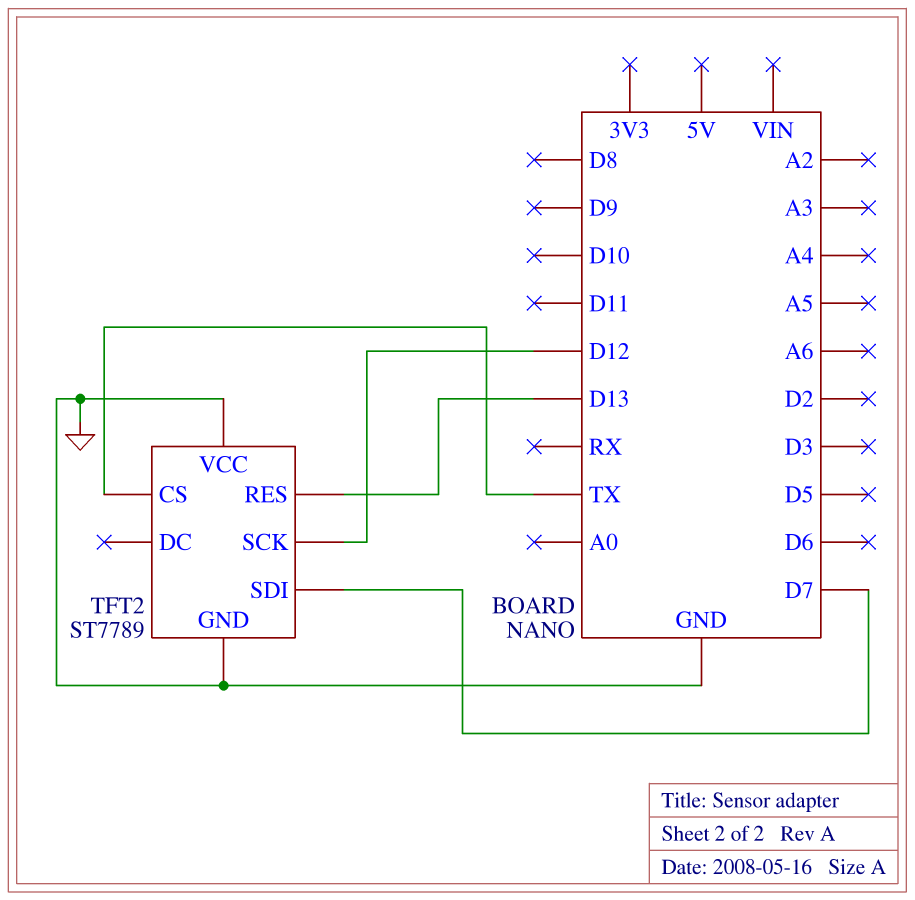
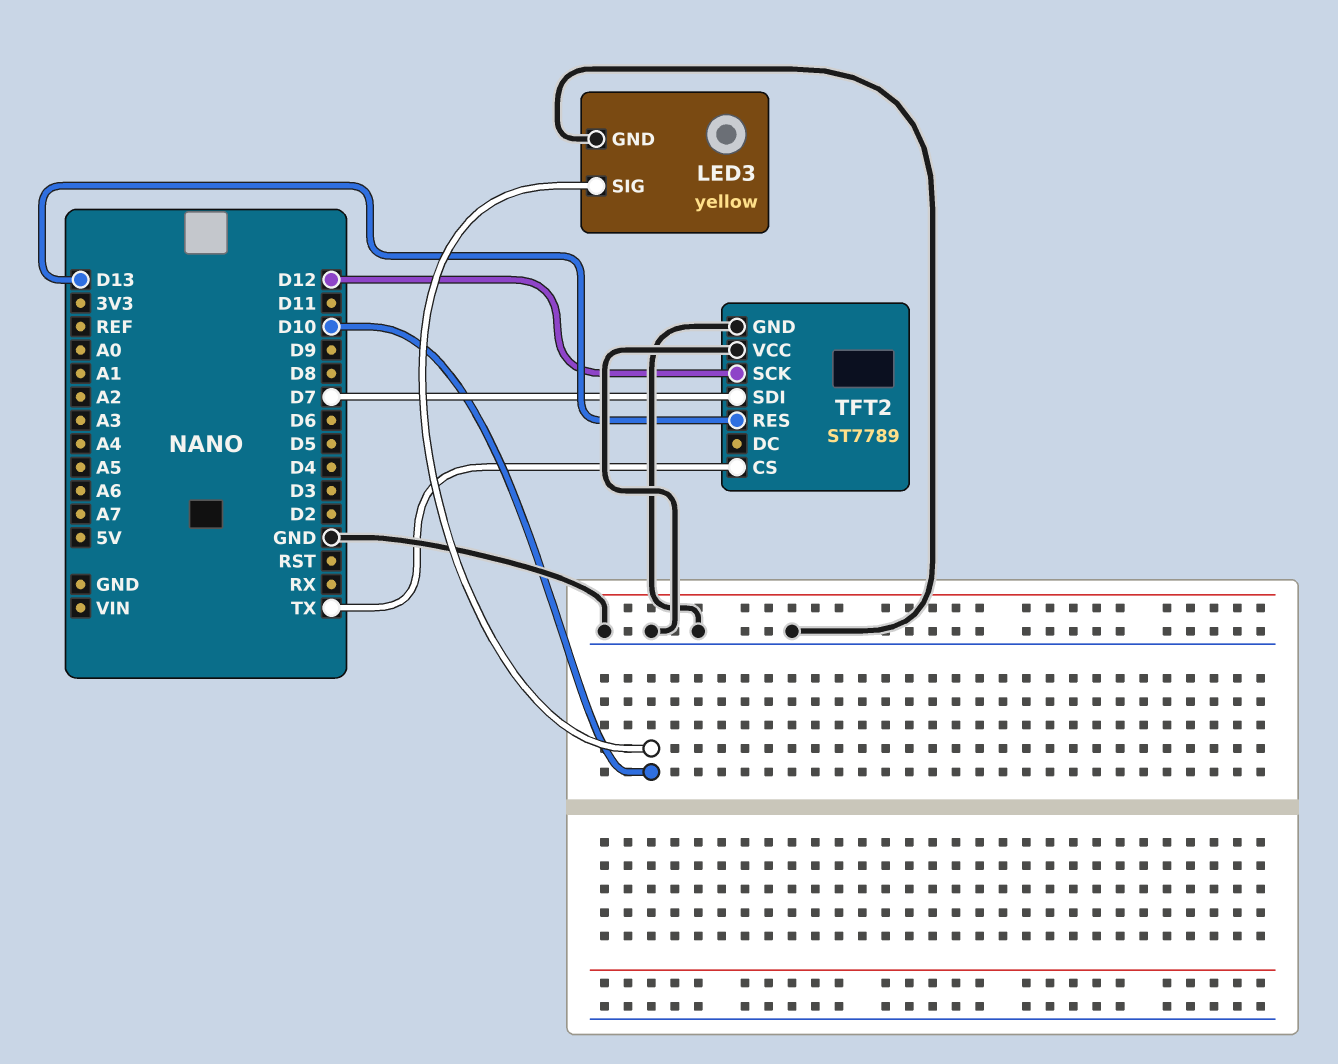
LED3: none -> yellow
LED3 pin GND: none -> GND
LED3 pin SIG: none -> D10

